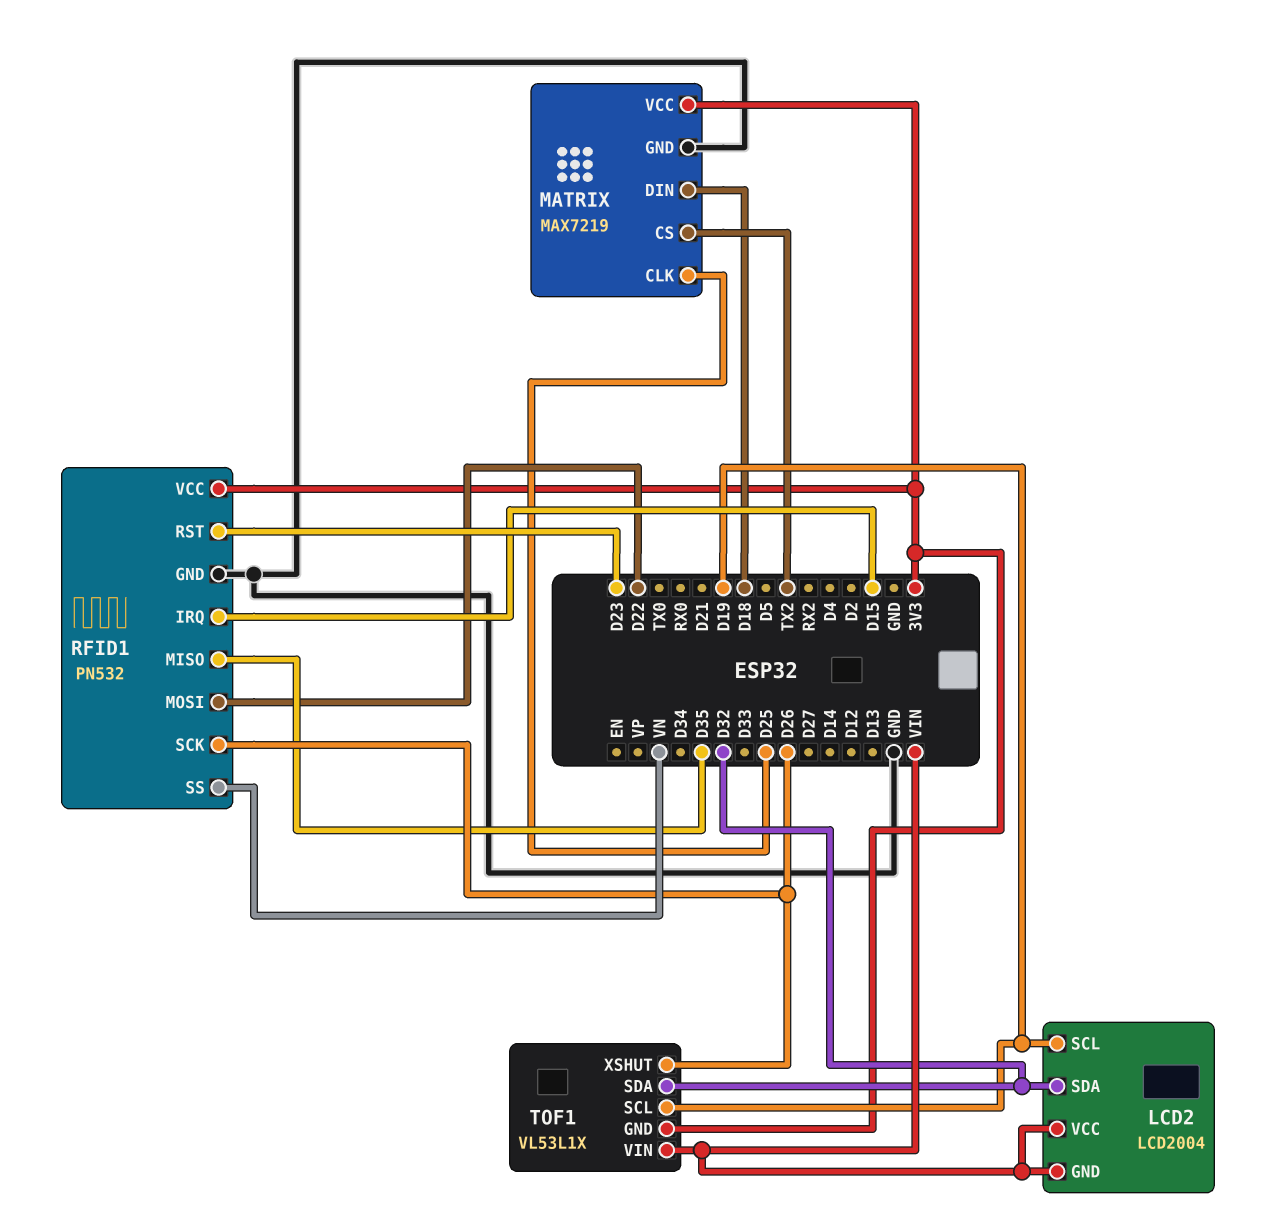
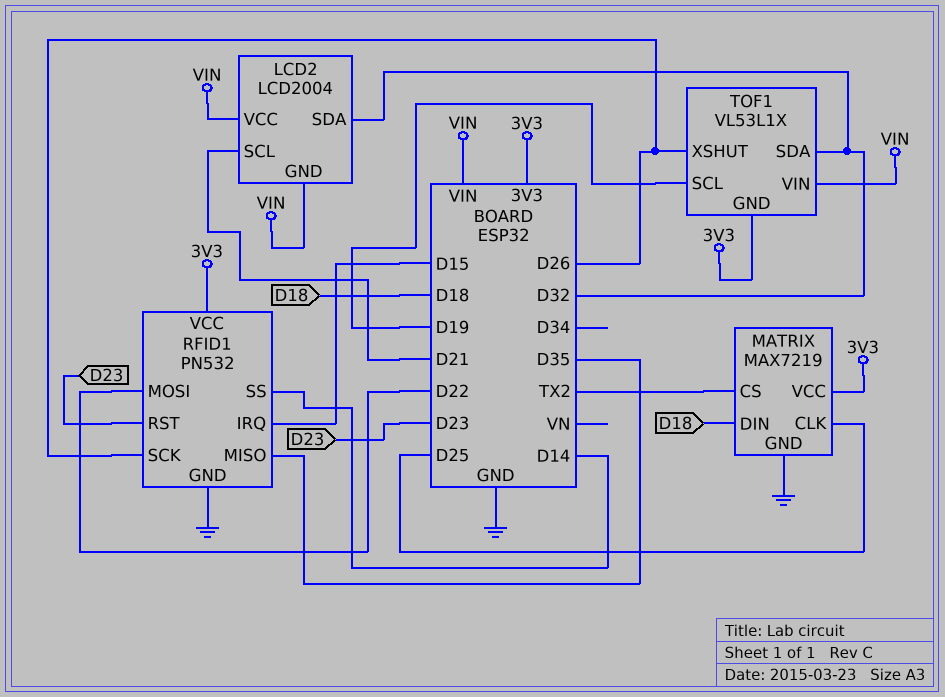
LCD2 pin SCL: D19 -> D21
RFID1 pin SS: VN -> D14

